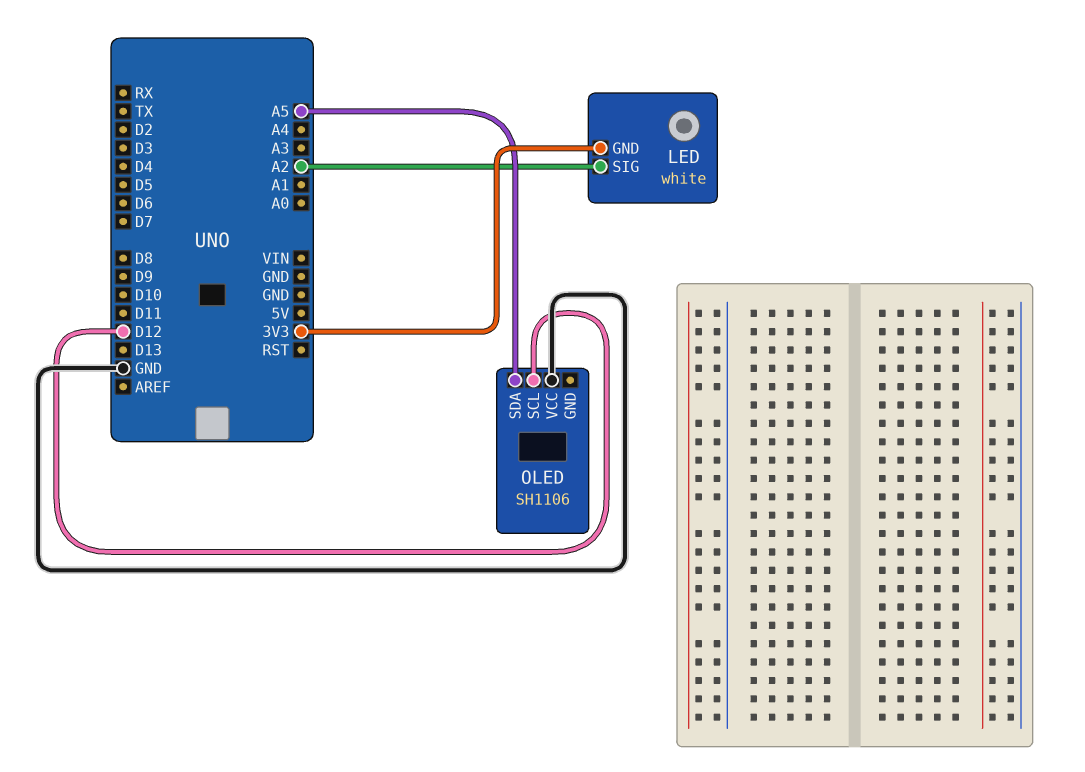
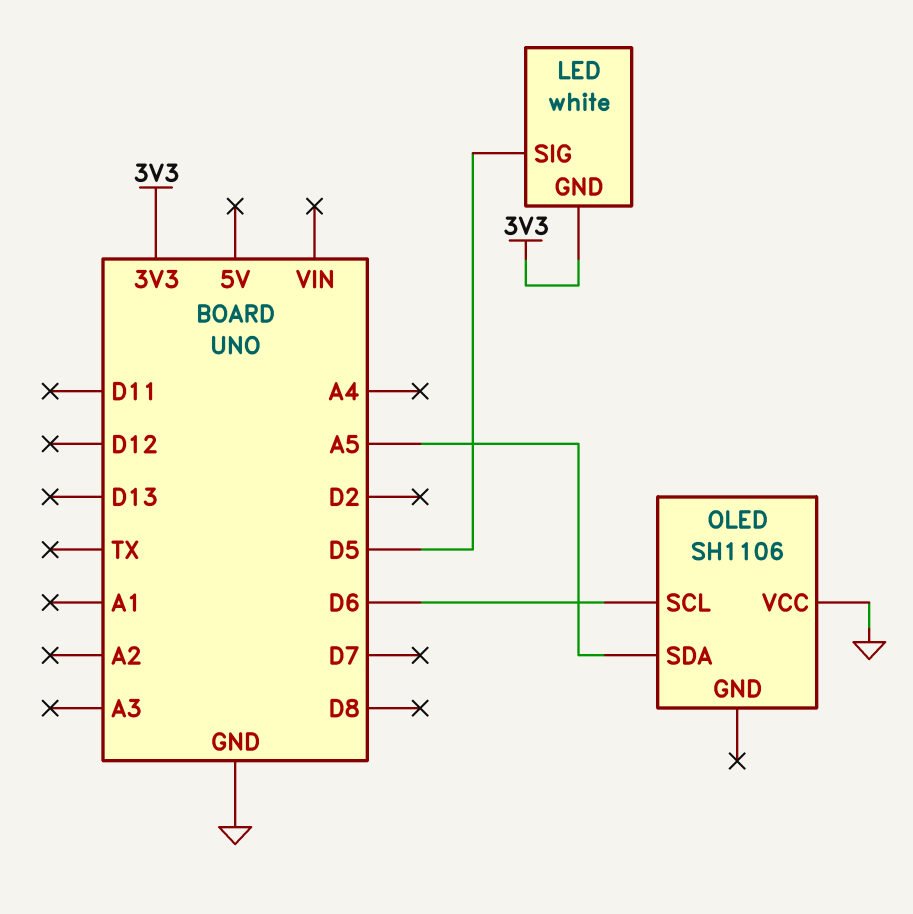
LED pin SIG: A2 -> D5
OLED pin SCL: D12 -> D6

